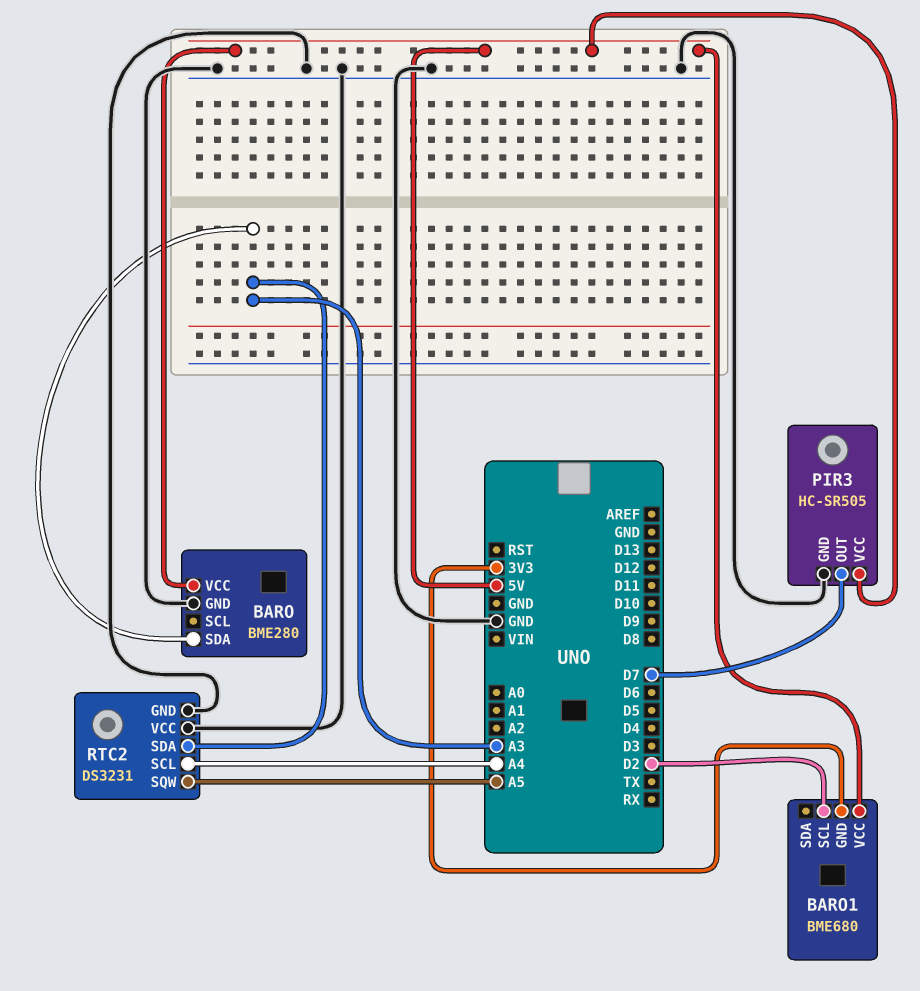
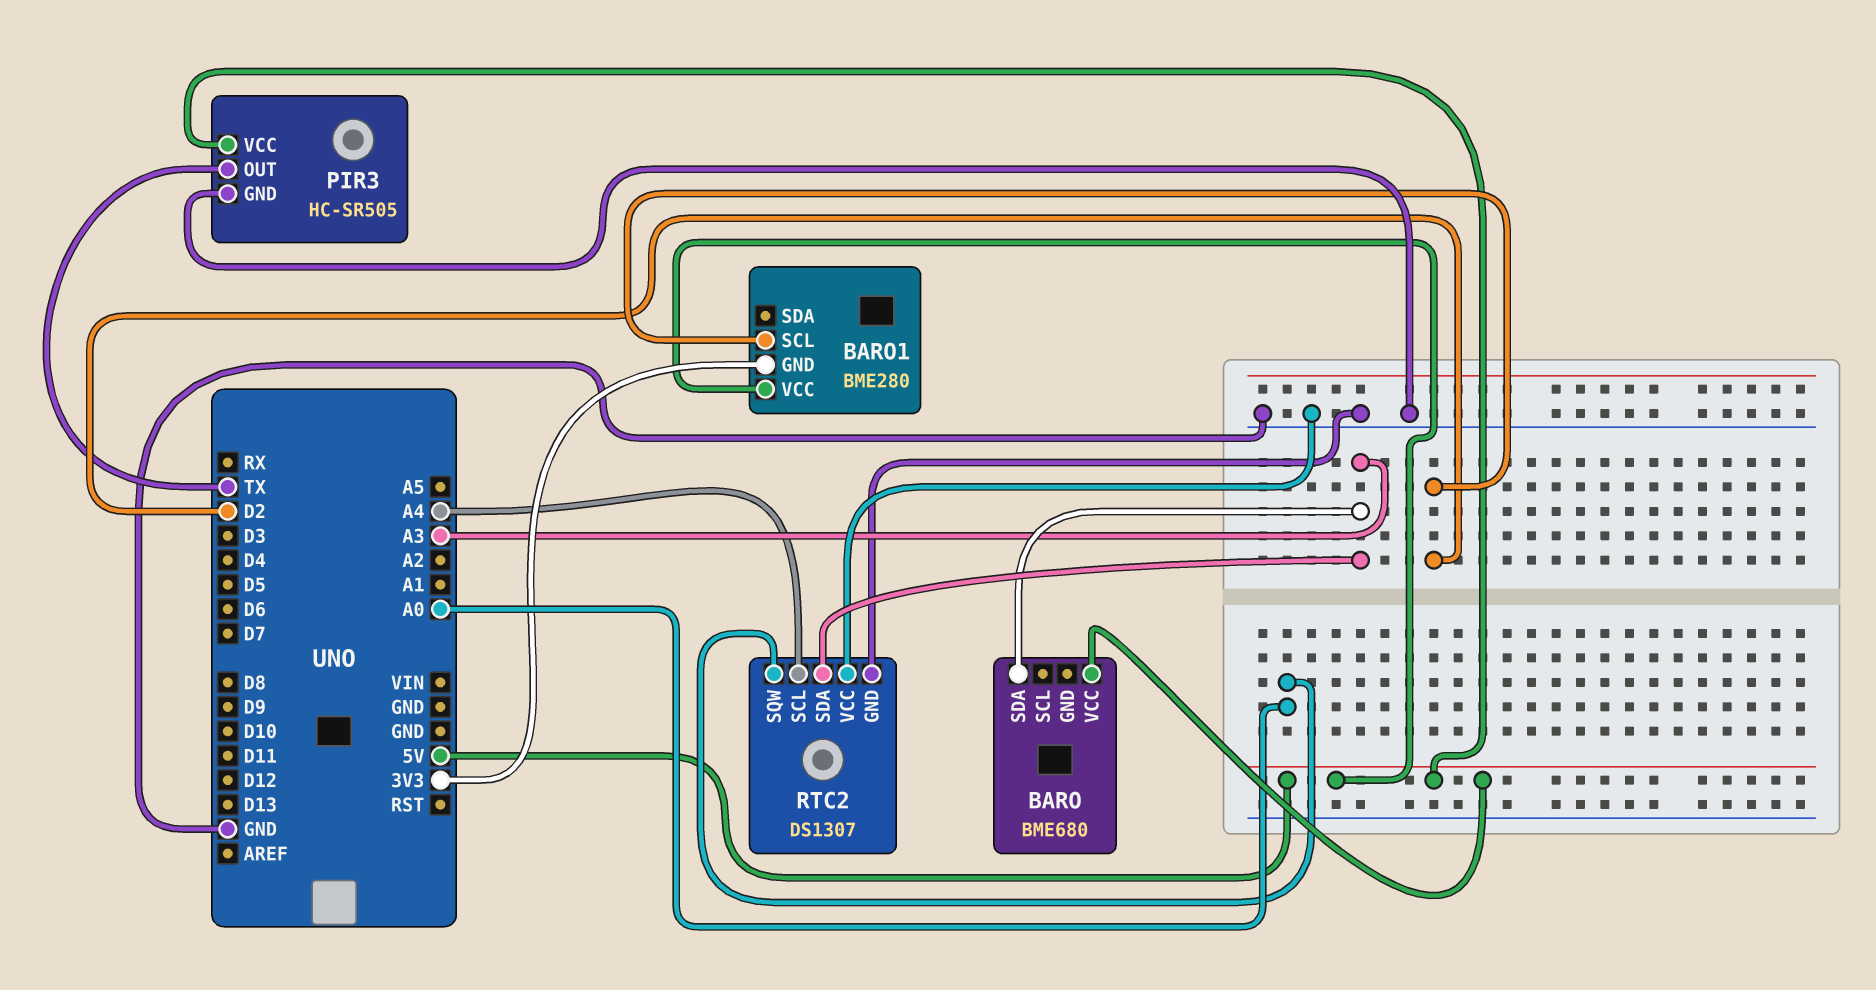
BARO: BME280 -> BME680
BARO pin GND: GND -> none
BARO1: BME680 -> BME280
PIR3 pin OUT: D7 -> TX
RTC2: DS3231 -> DS1307
RTC2 pin SQW: A5 -> A0

